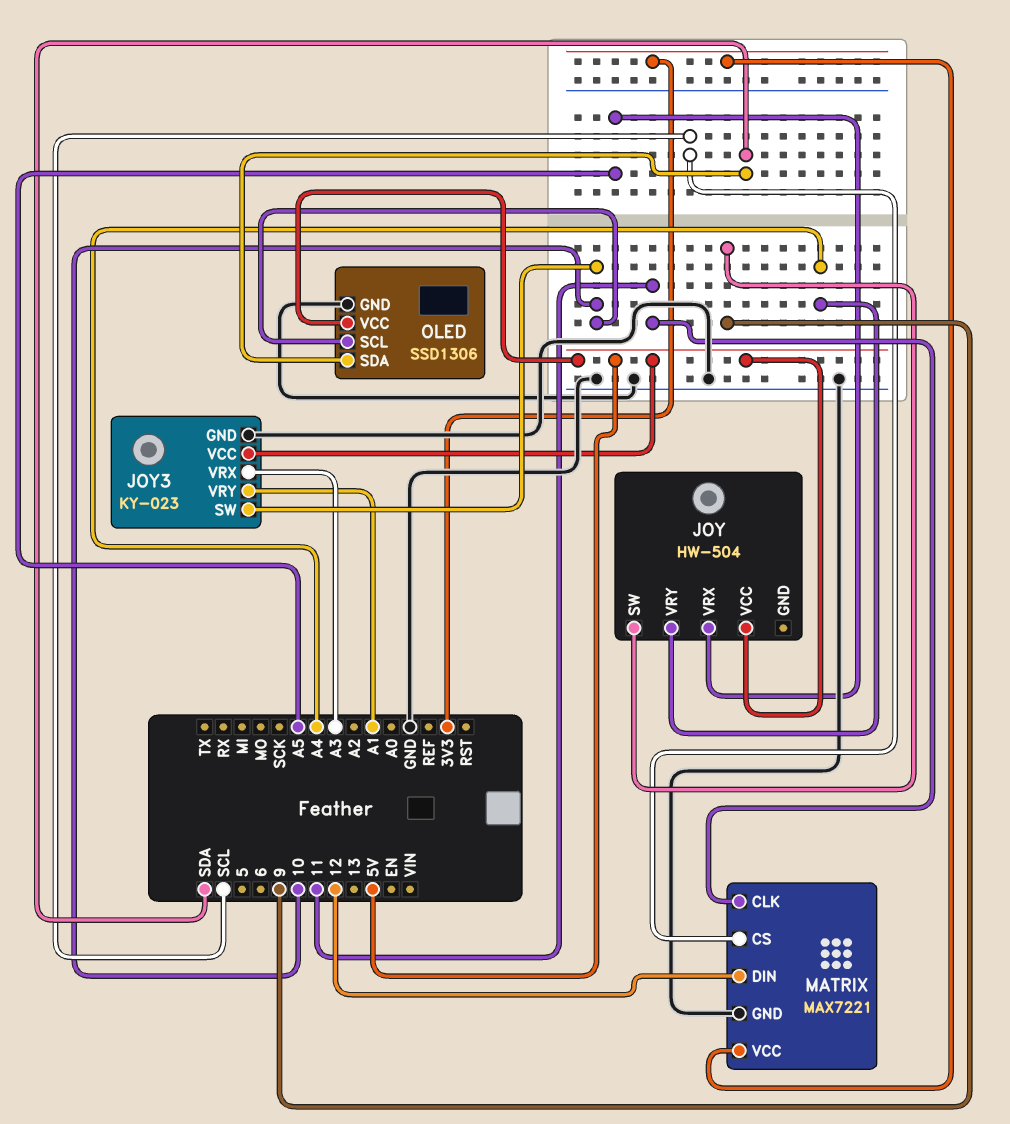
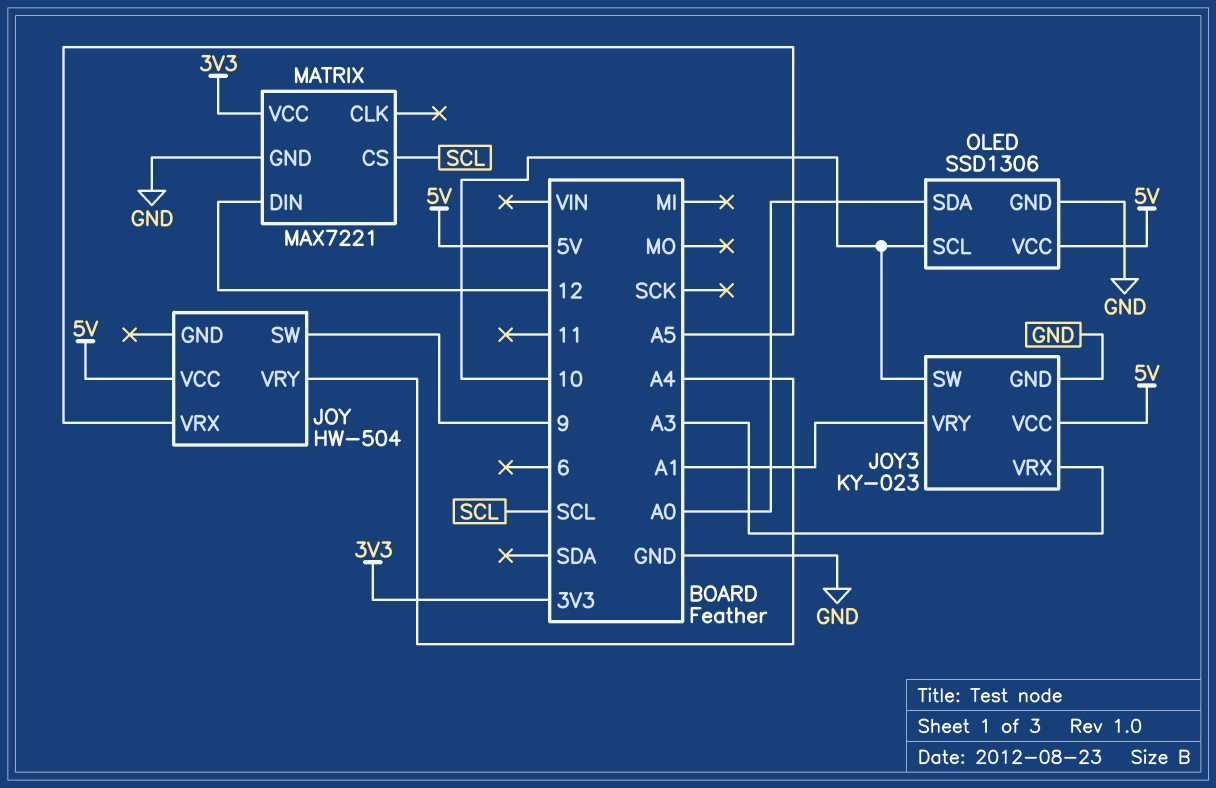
MATRIX pin CLK: 11 -> none
OLED pin SDA: SDA -> A0

